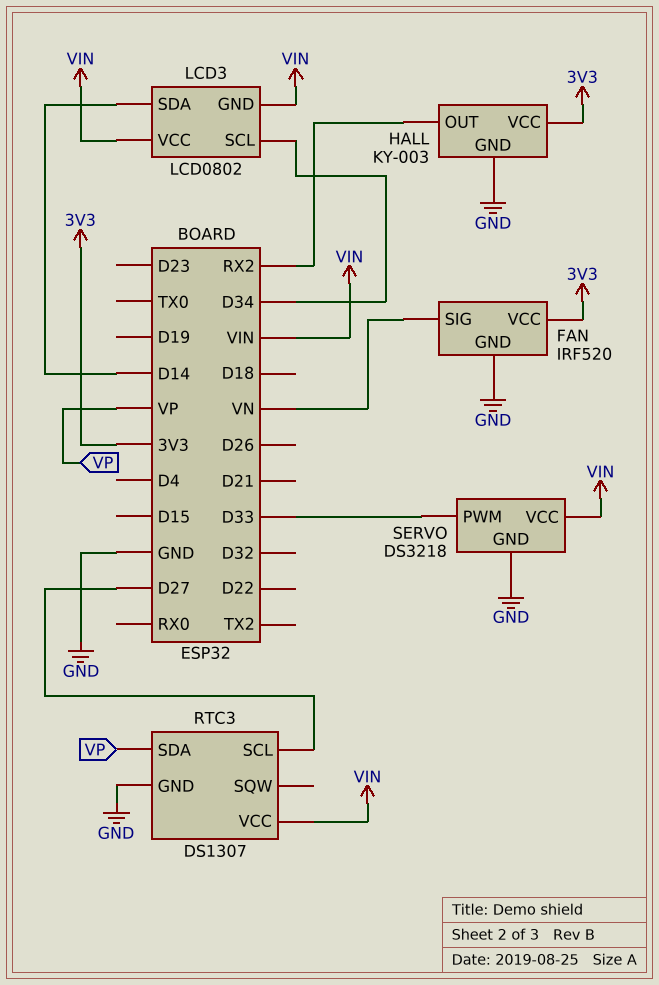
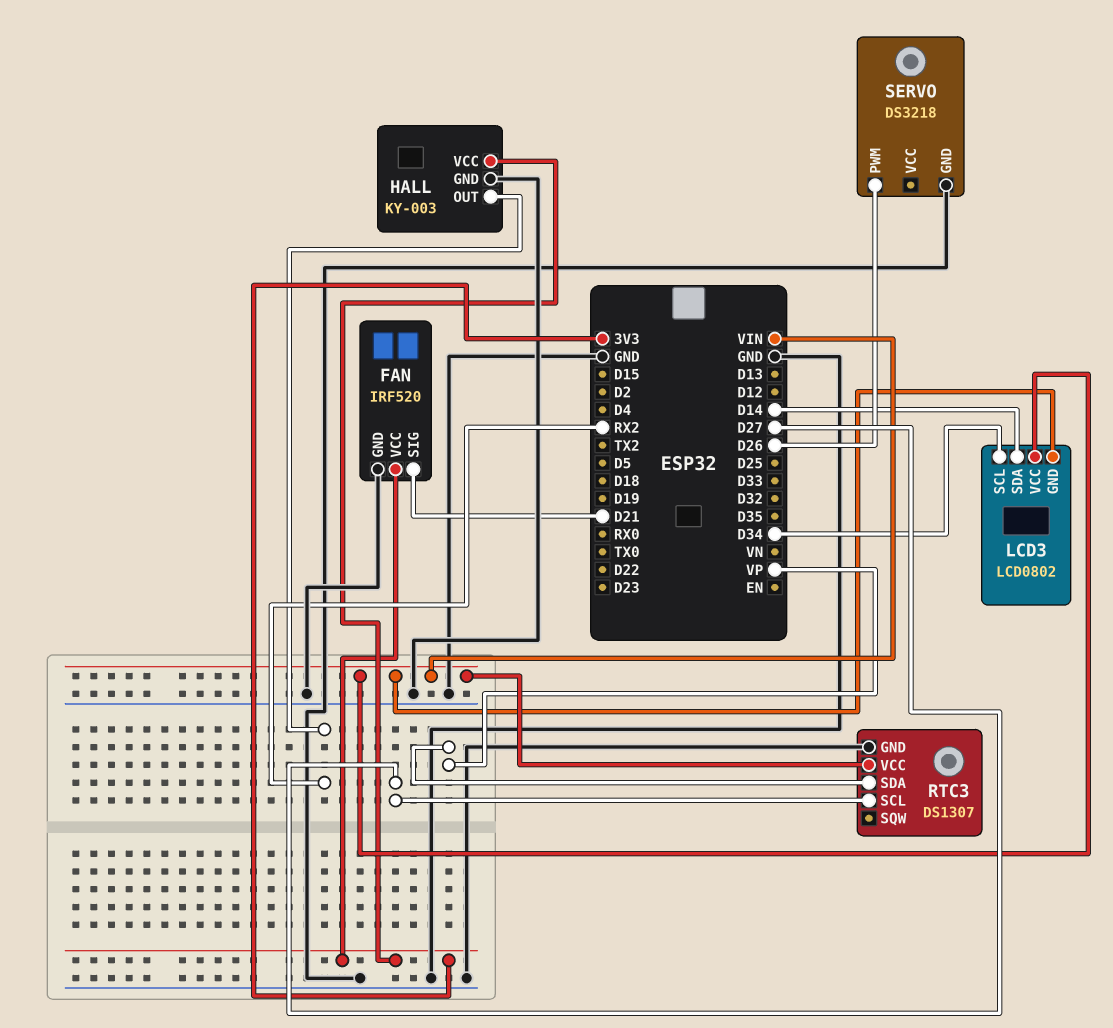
FAN pin SIG: VN -> D21
SERVO pin PWM: D33 -> D26
SERVO pin VCC: VIN -> none

